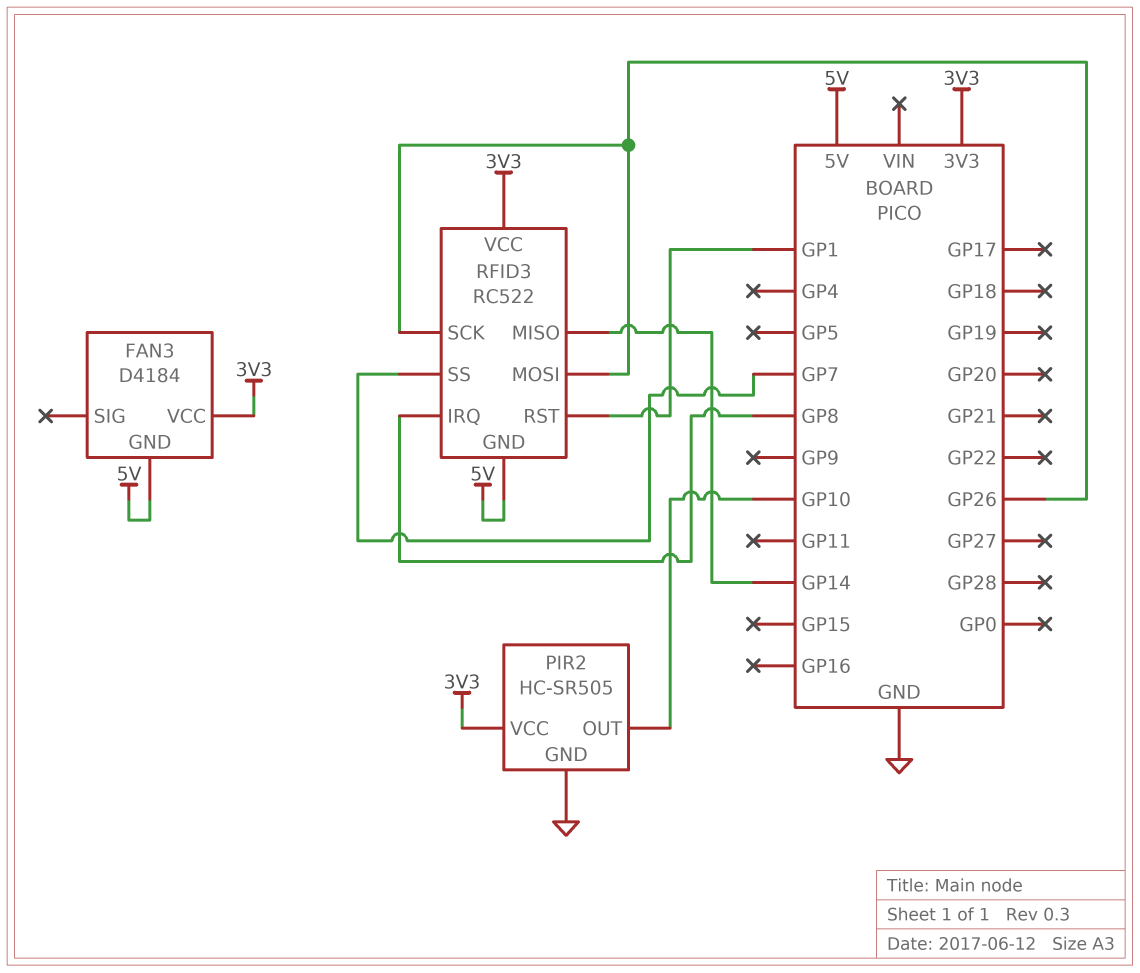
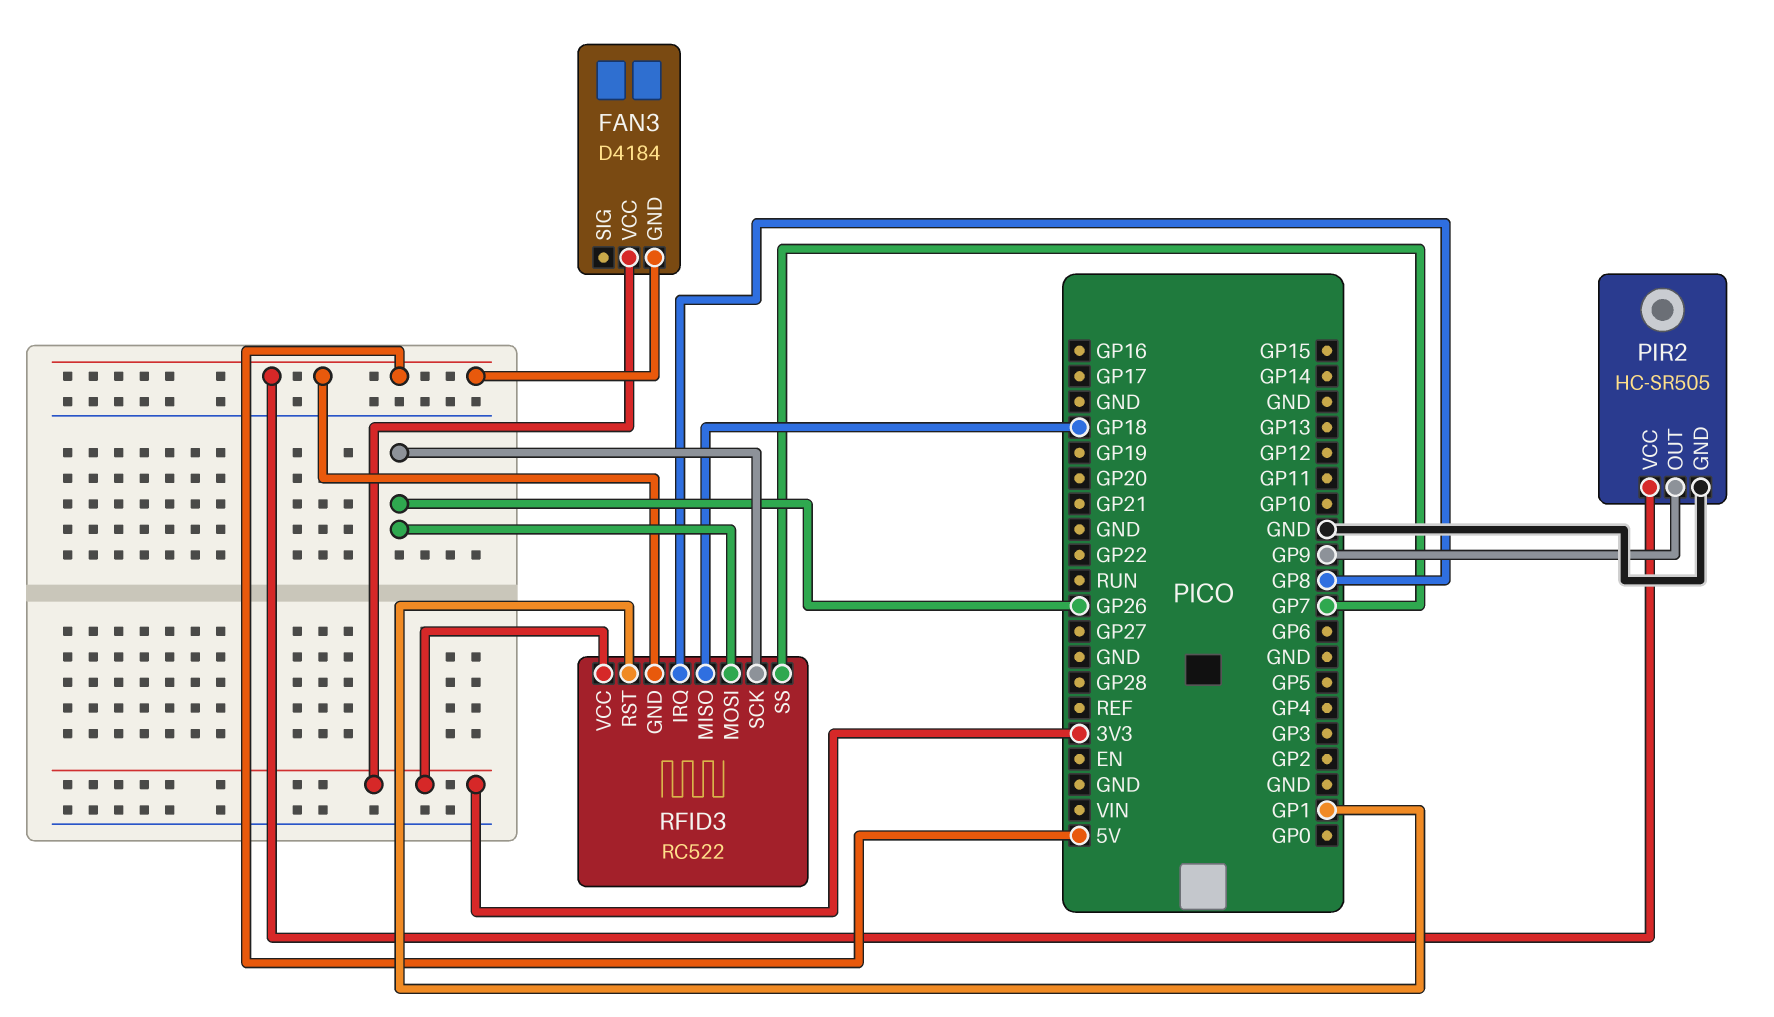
PIR2 pin OUT: GP10 -> GP9
PIR2 pin VCC: 3V3 -> 5V
RFID3 pin MISO: GP14 -> GP18

